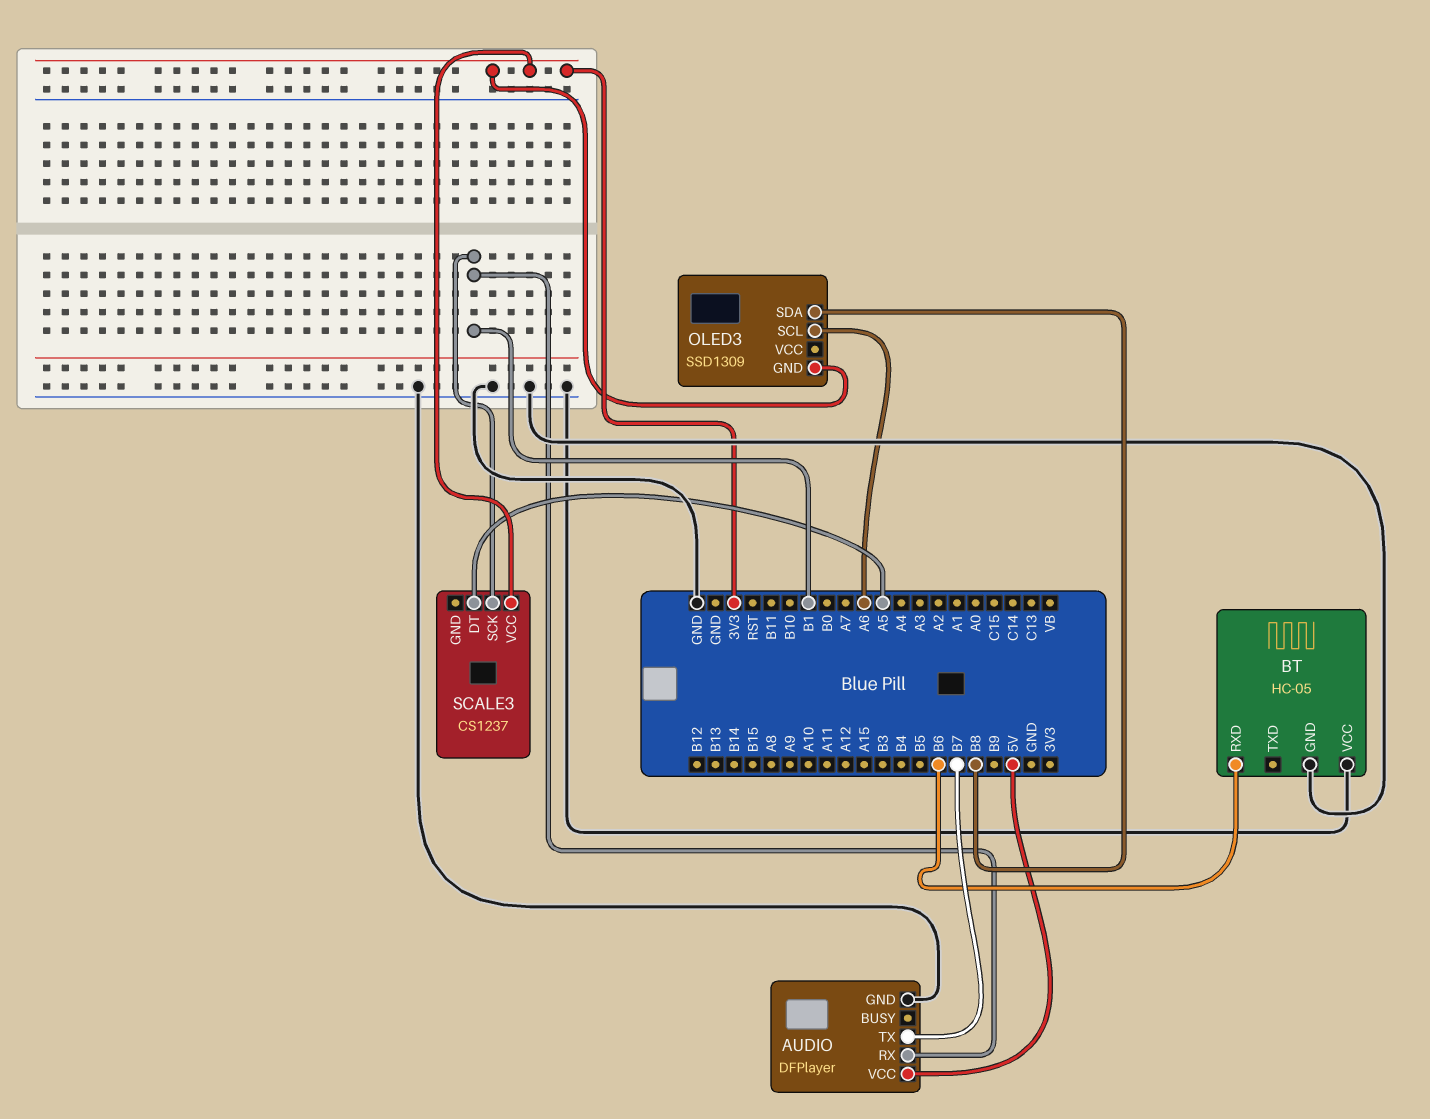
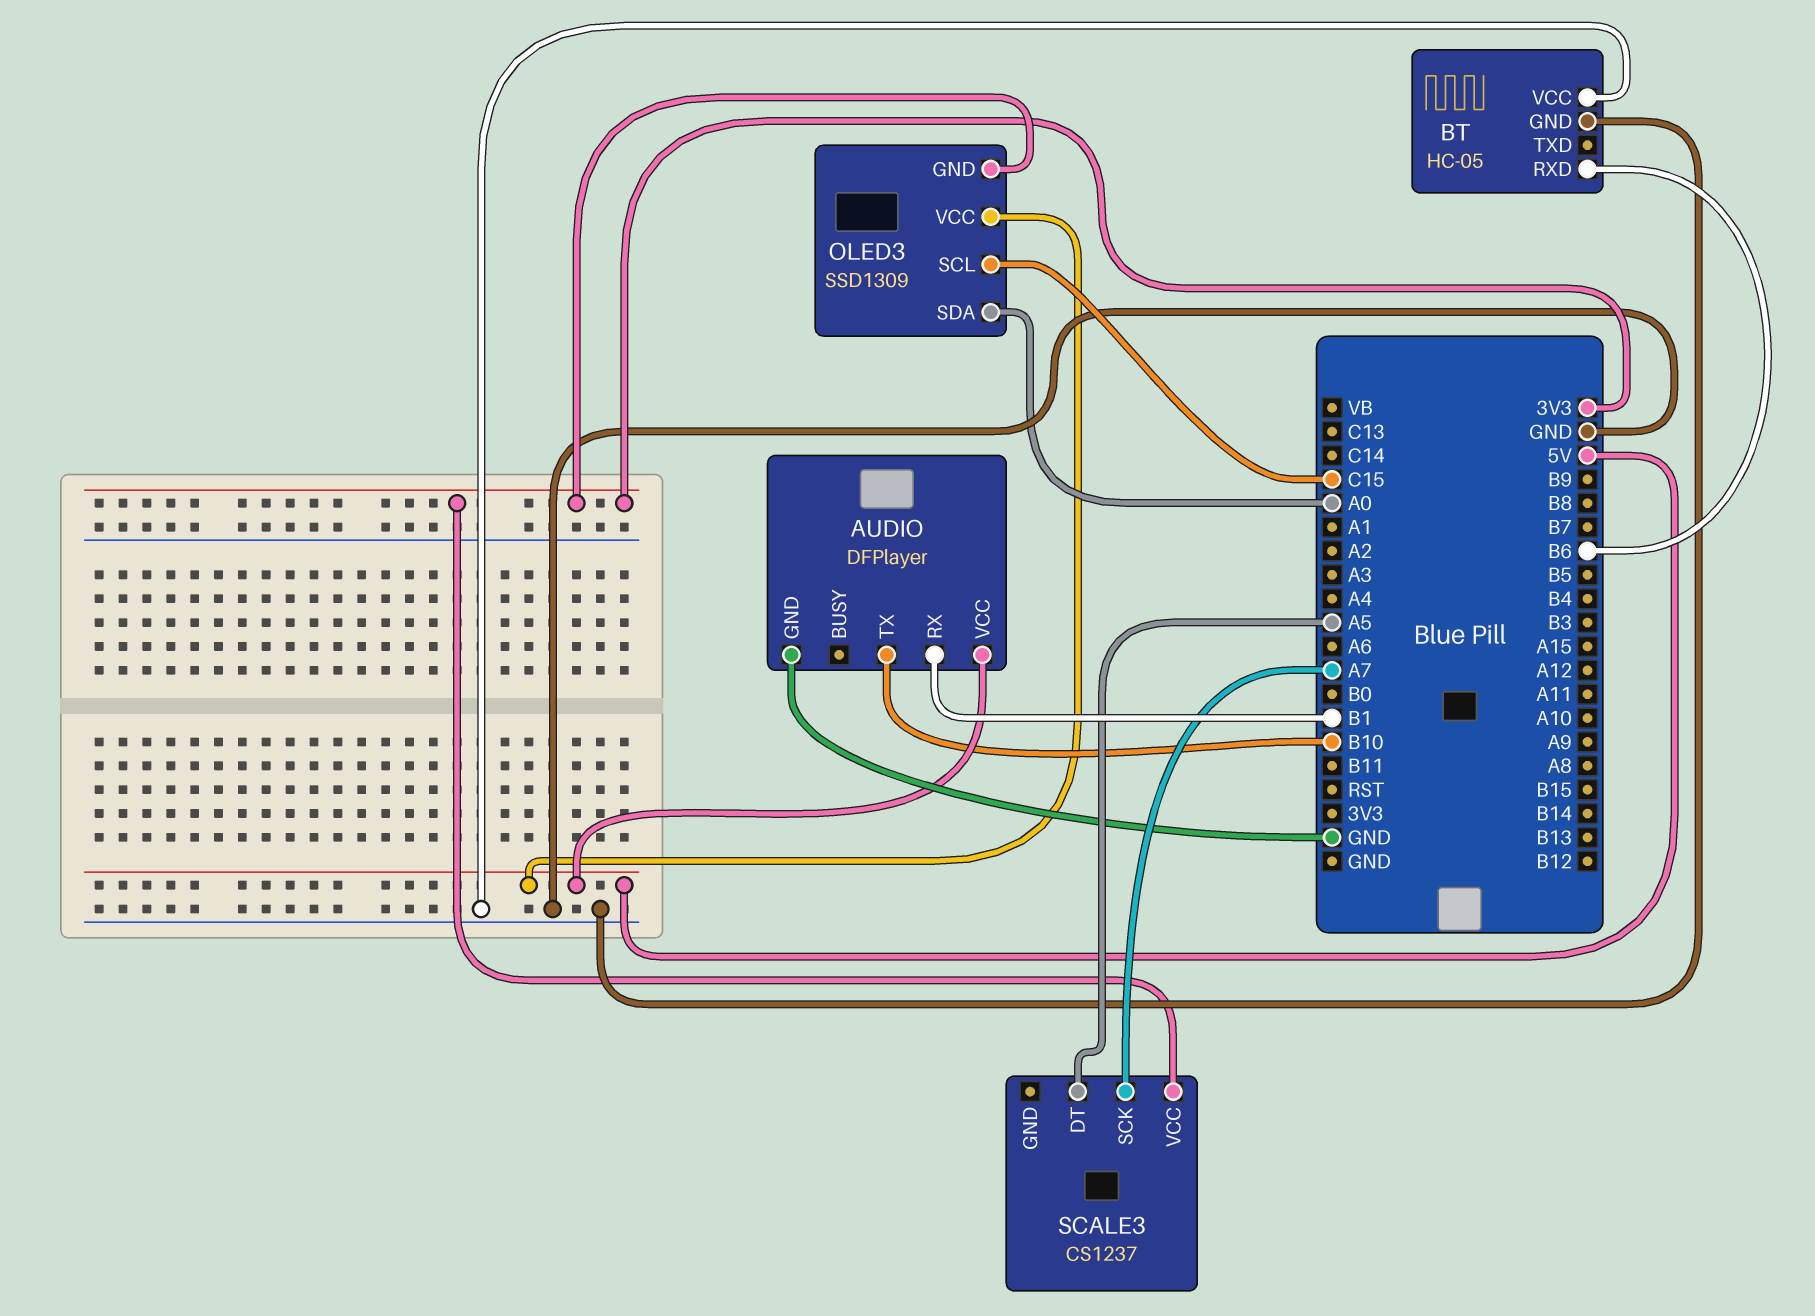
AUDIO pin TX: B7 -> B10
OLED3 pin SCL: A6 -> C15
OLED3 pin SDA: B8 -> A0
OLED3 pin VCC: none -> 5V
SCALE3 pin SCK: B1 -> A7

